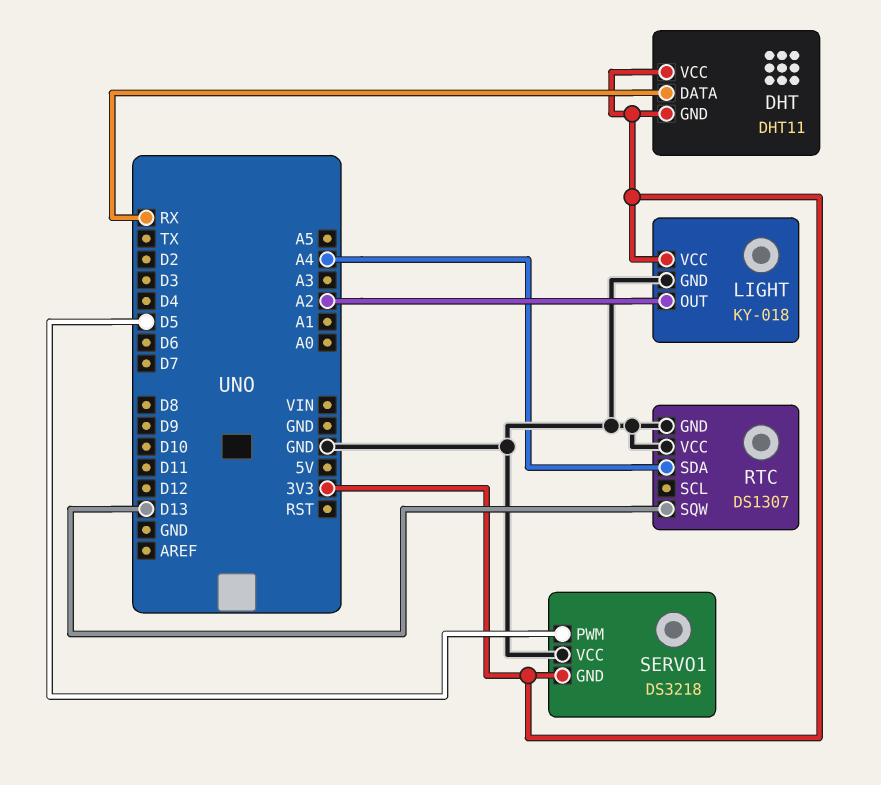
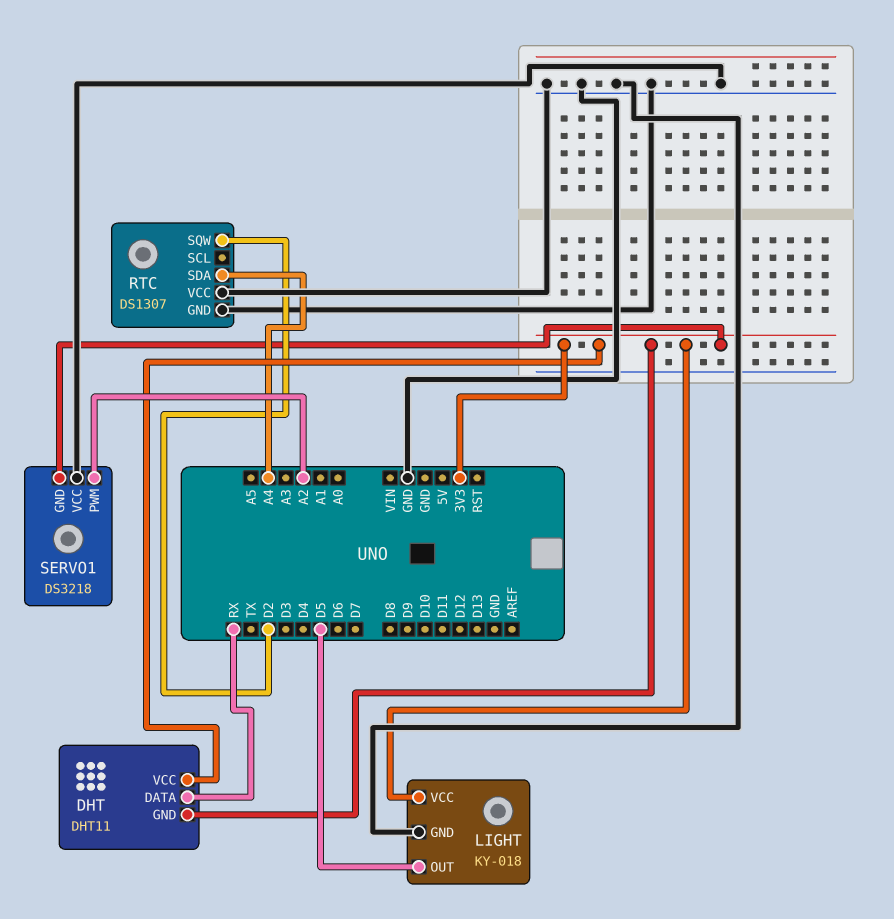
LIGHT pin OUT: A2 -> D5
RTC pin SQW: D13 -> D2
SERVO1 pin PWM: D5 -> A2

